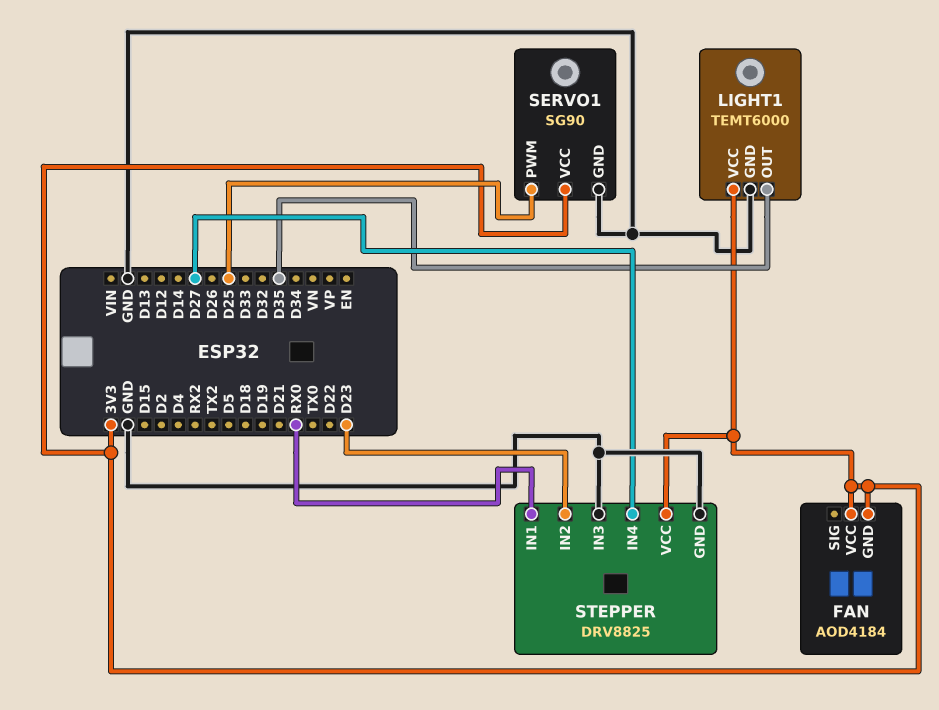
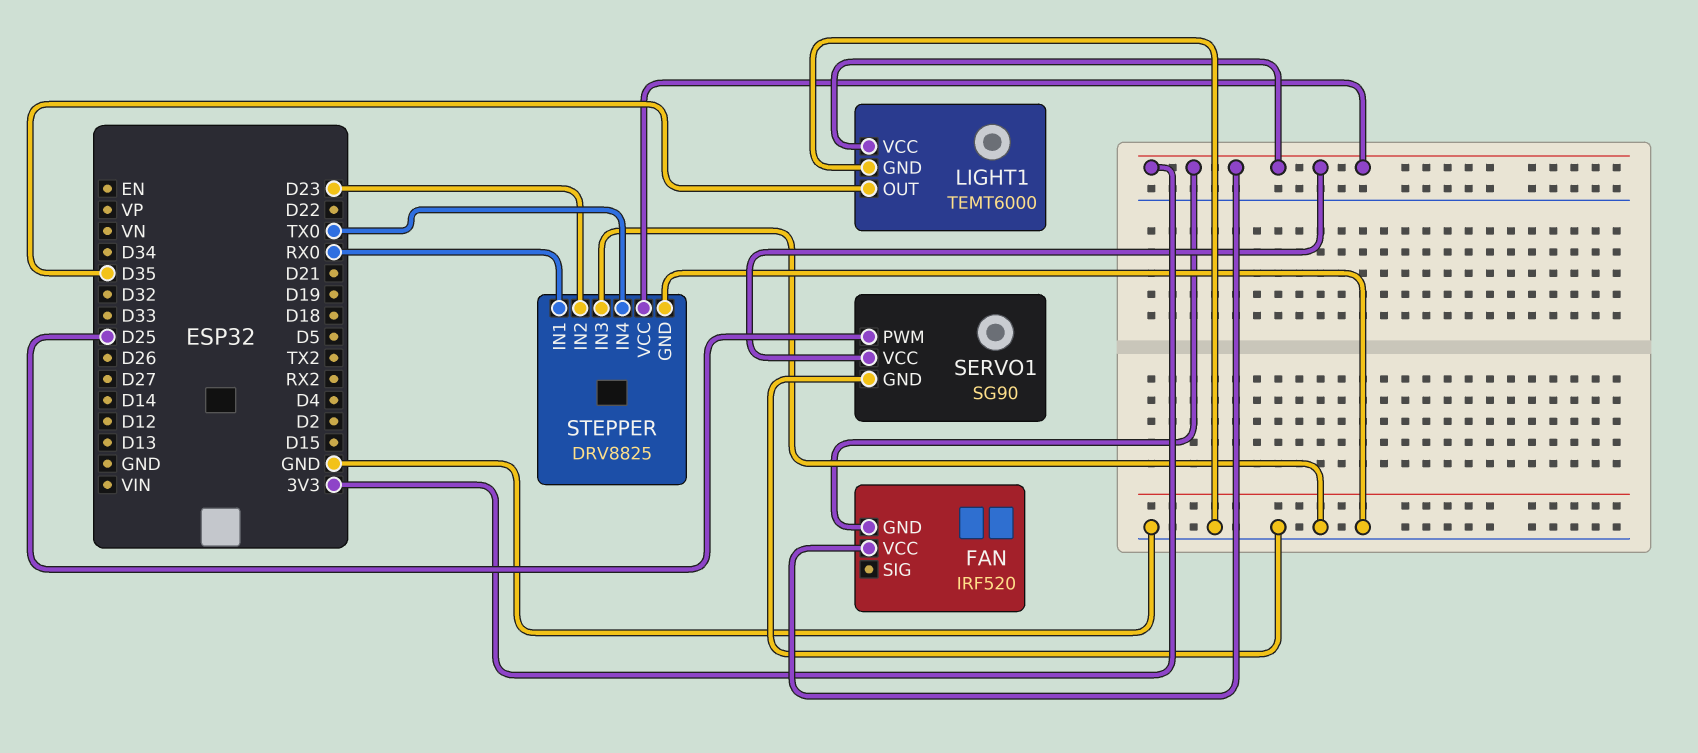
FAN: AOD4184 -> IRF520
STEPPER pin IN4: D27 -> TX0

